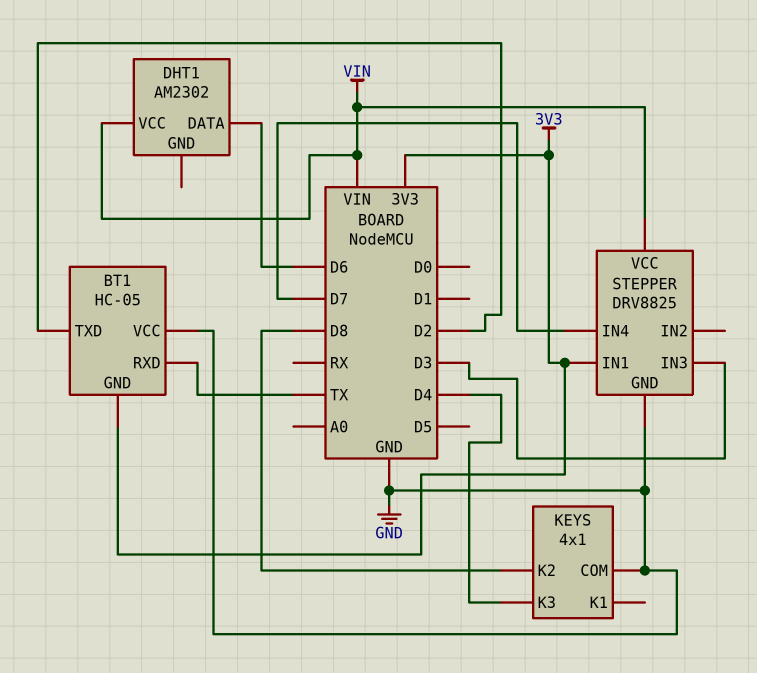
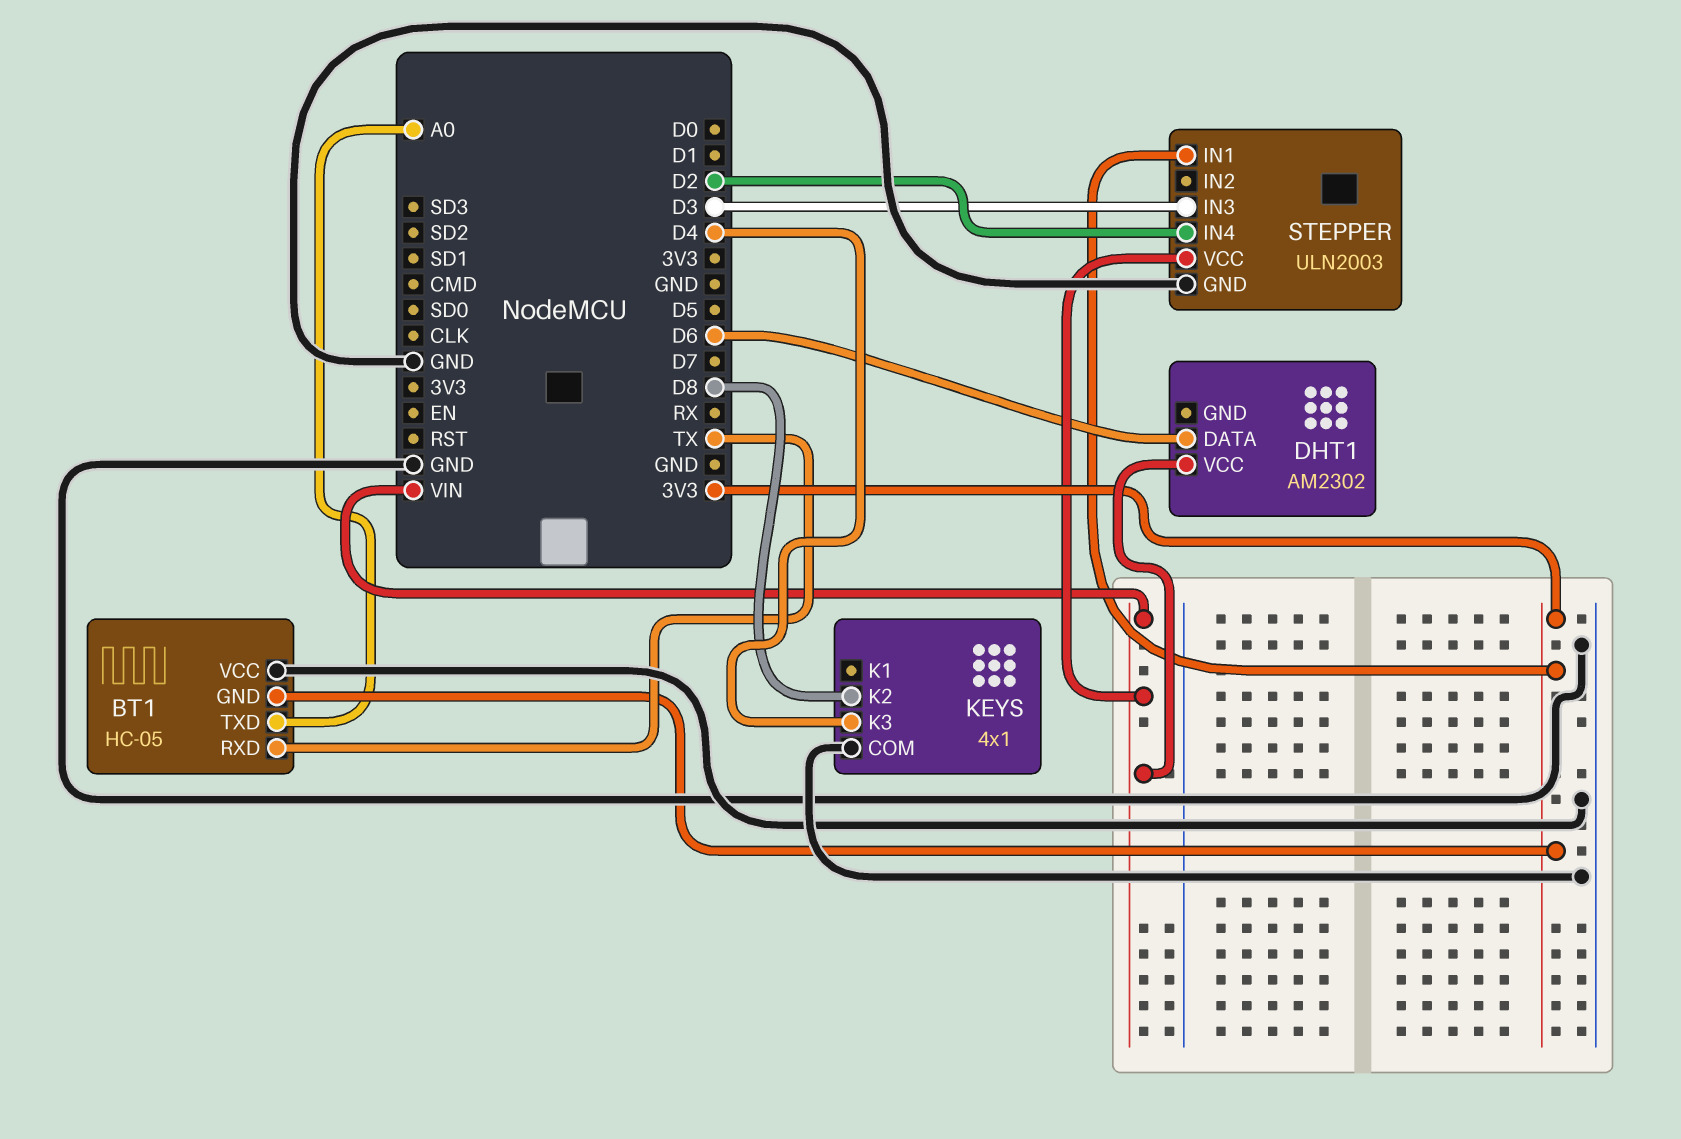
BT1 pin TXD: D2 -> A0
STEPPER: DRV8825 -> ULN2003
STEPPER pin IN4: D7 -> D2

